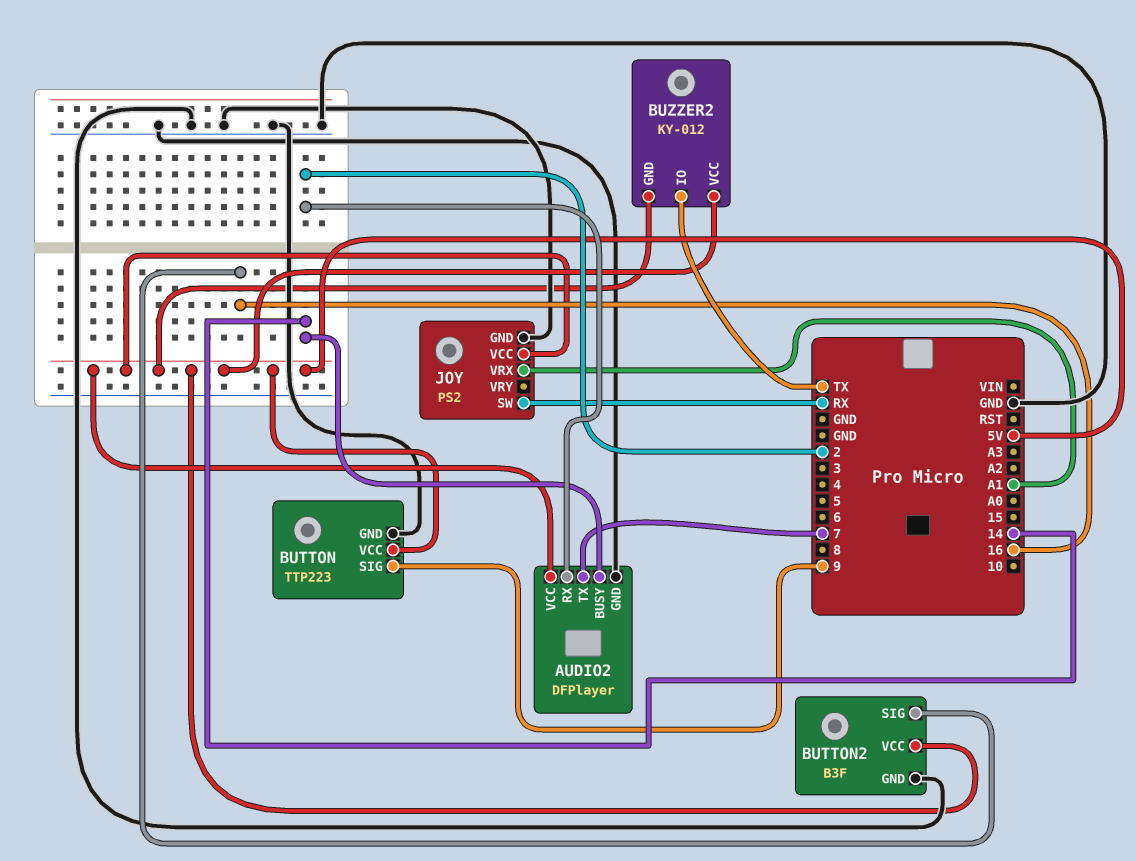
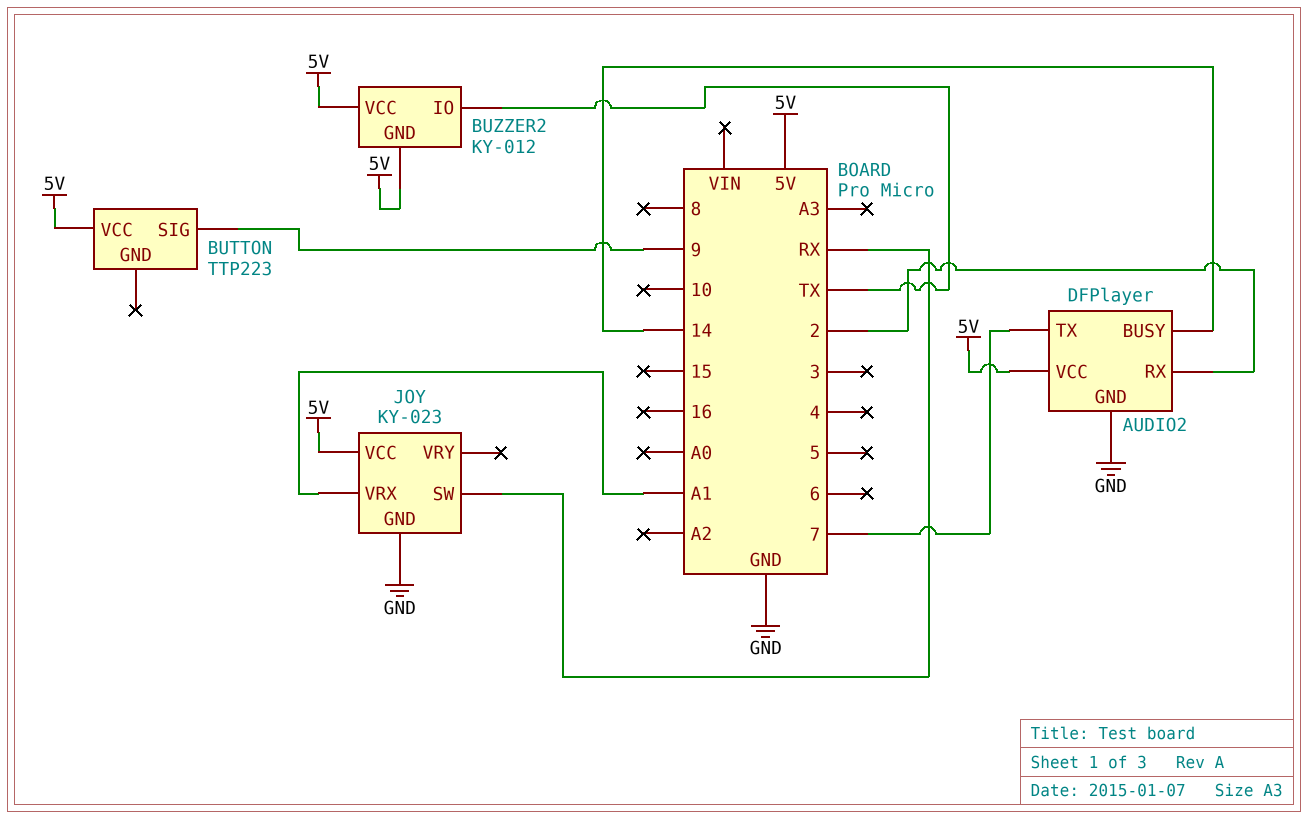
BUTTON pin GND: GND -> none
BUTTON2: B3F -> none
BUTTON2 pin GND: GND -> none
BUTTON2 pin SIG: 16 -> none
BUTTON2 pin VCC: 5V -> none
JOY: PS2 -> KY-023

